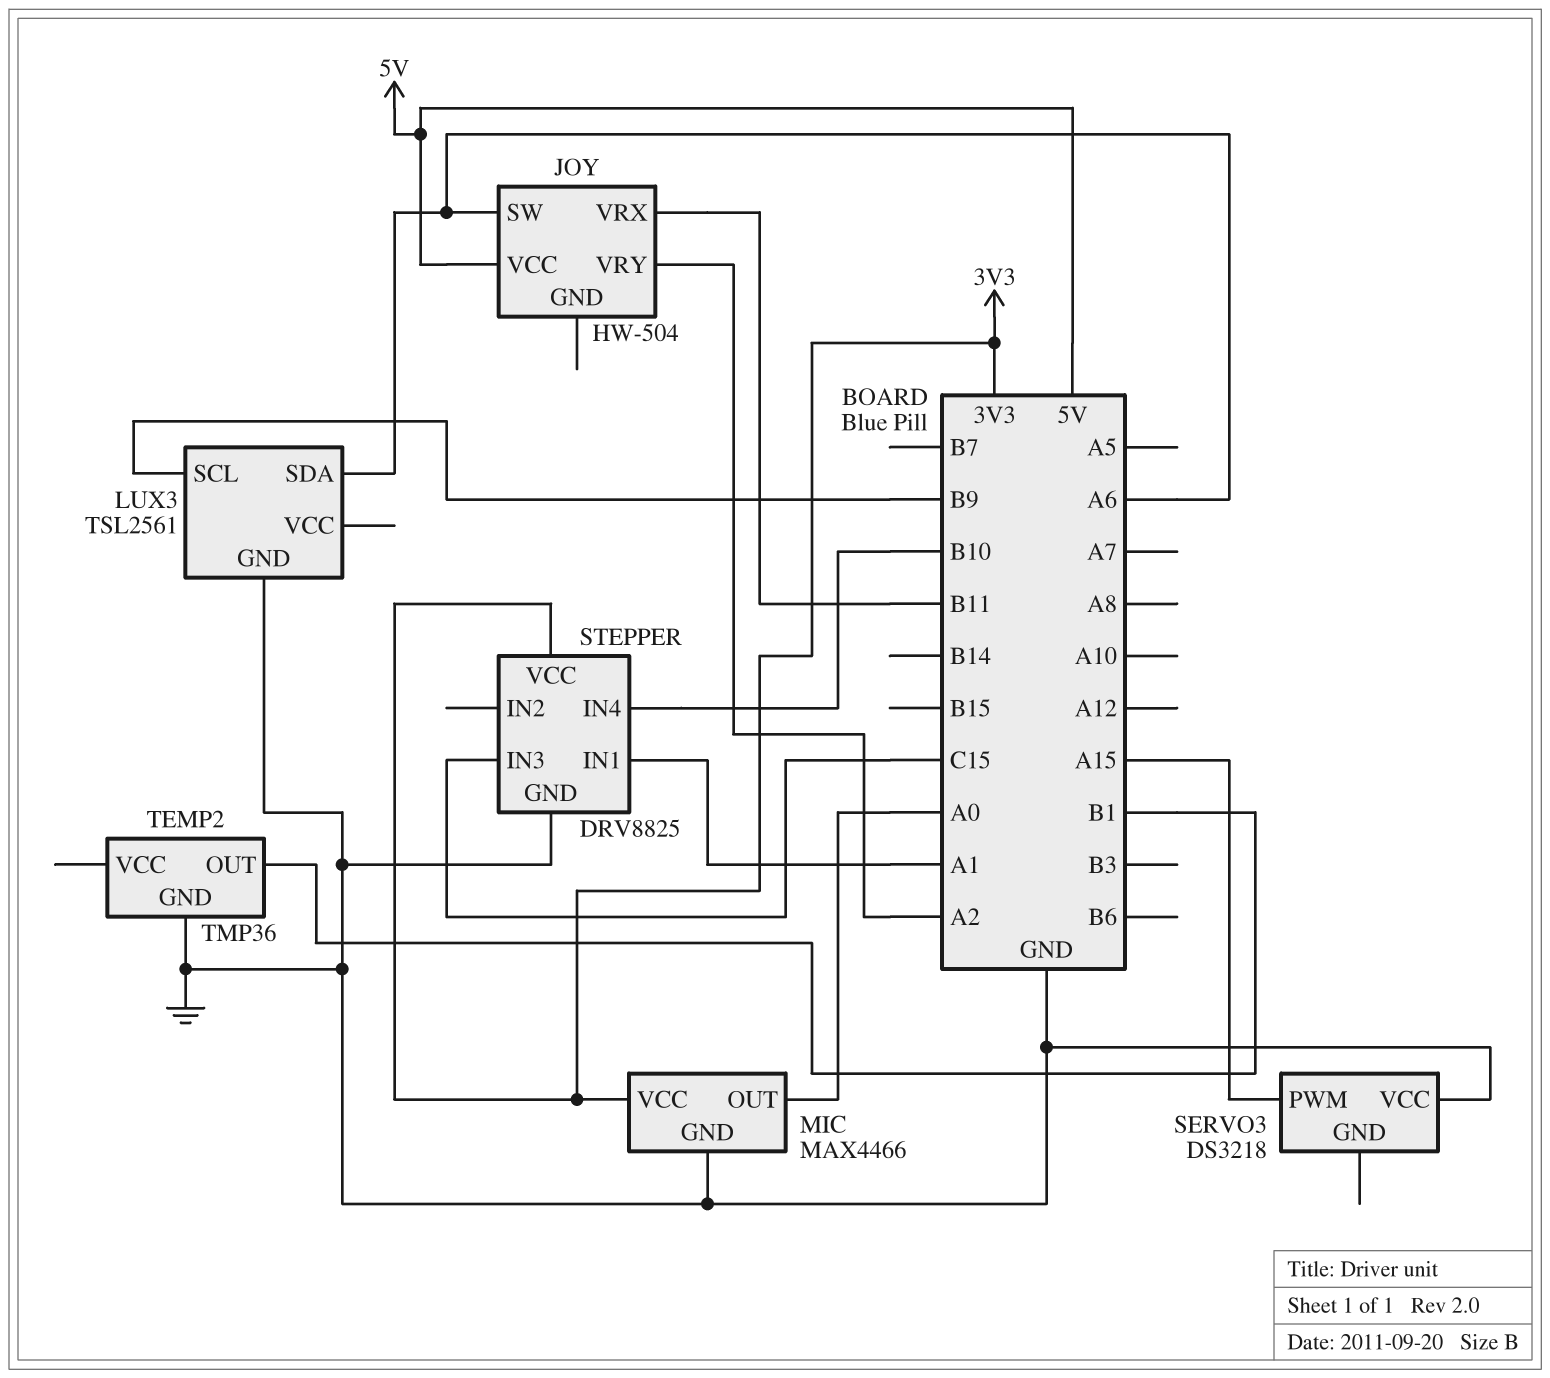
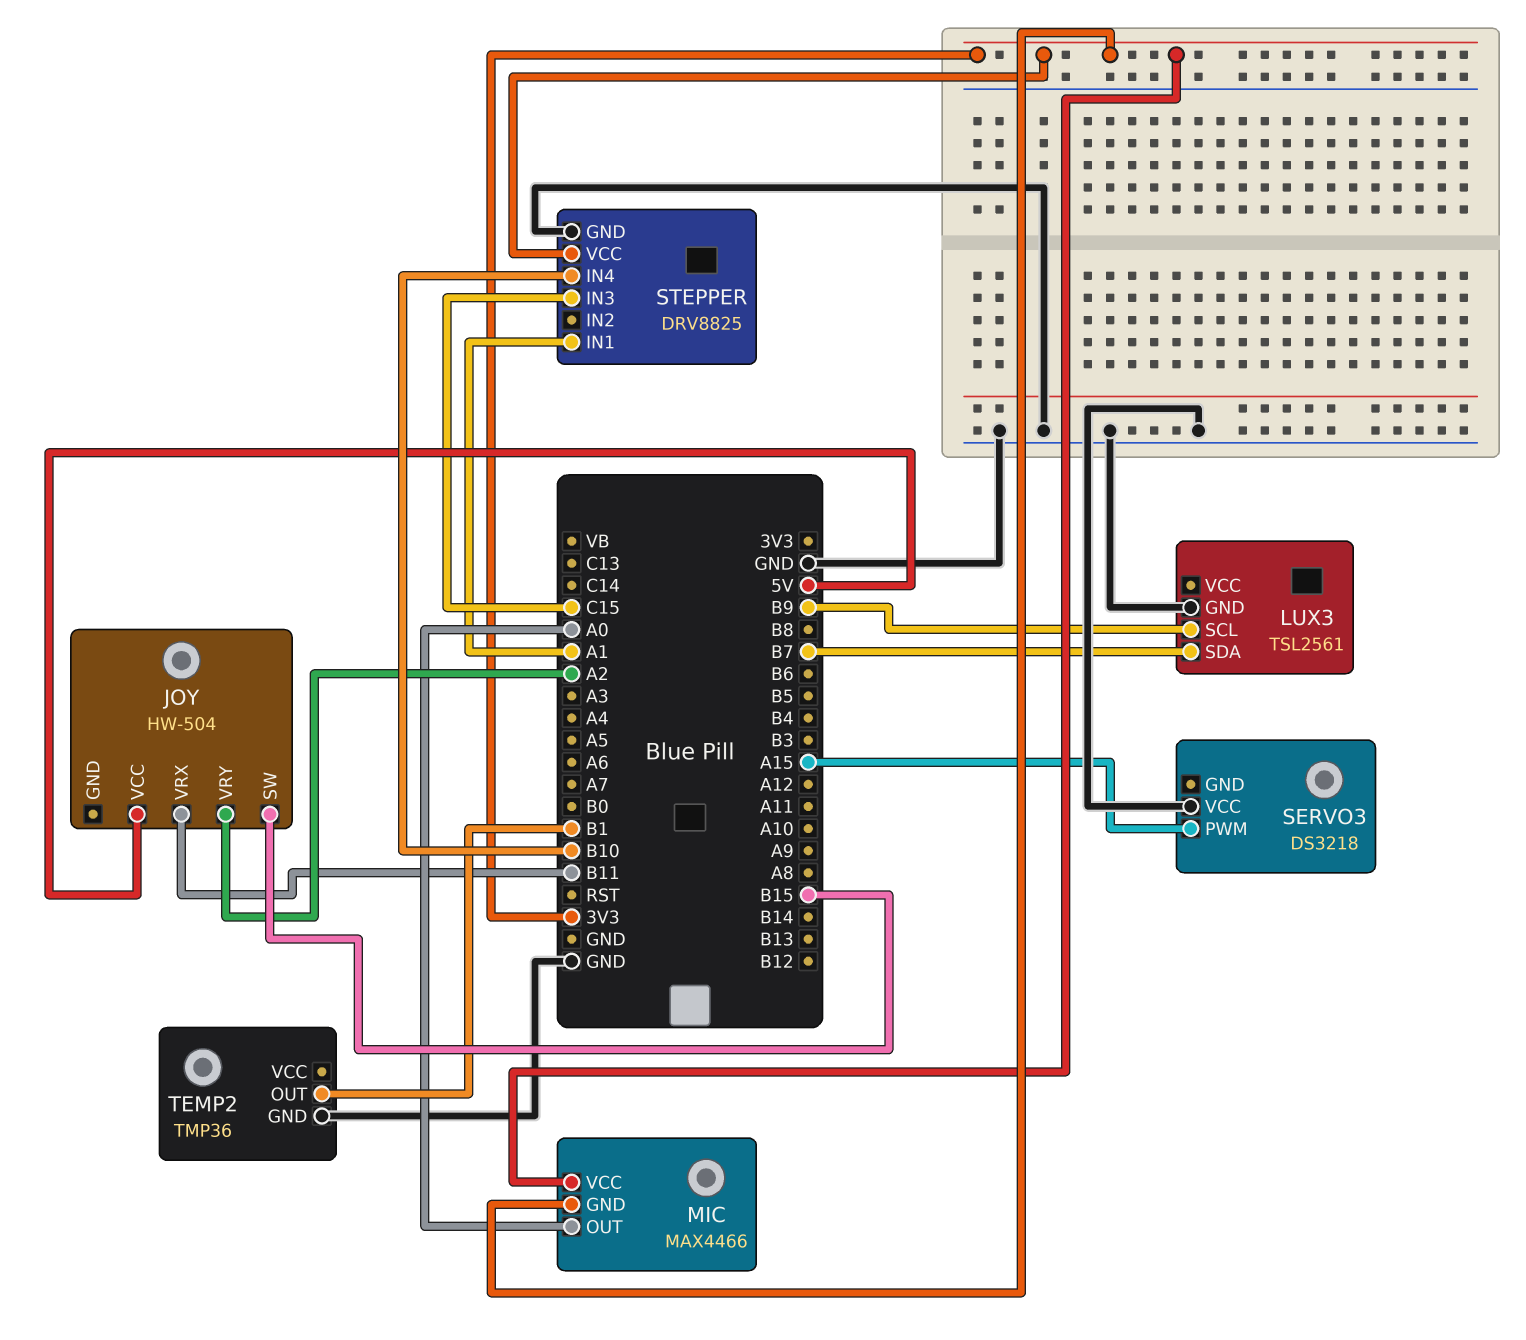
JOY pin SW: A6 -> B15
LUX3 pin SDA: A6 -> B7
MIC pin GND: GND -> 3V3

